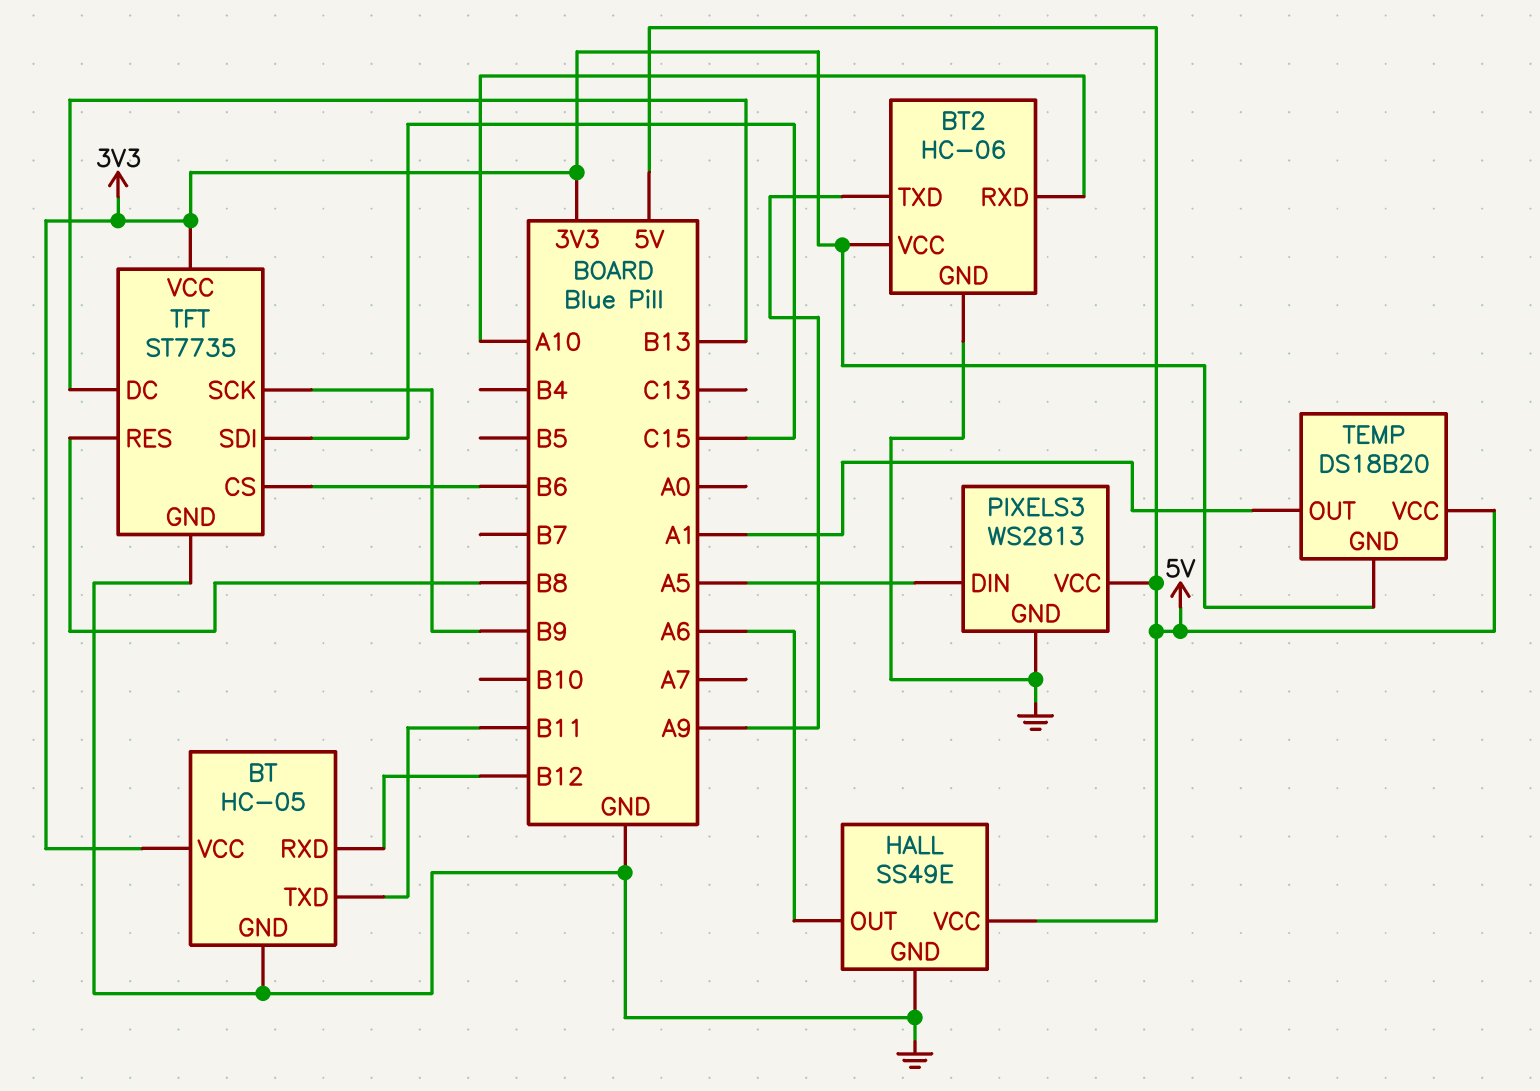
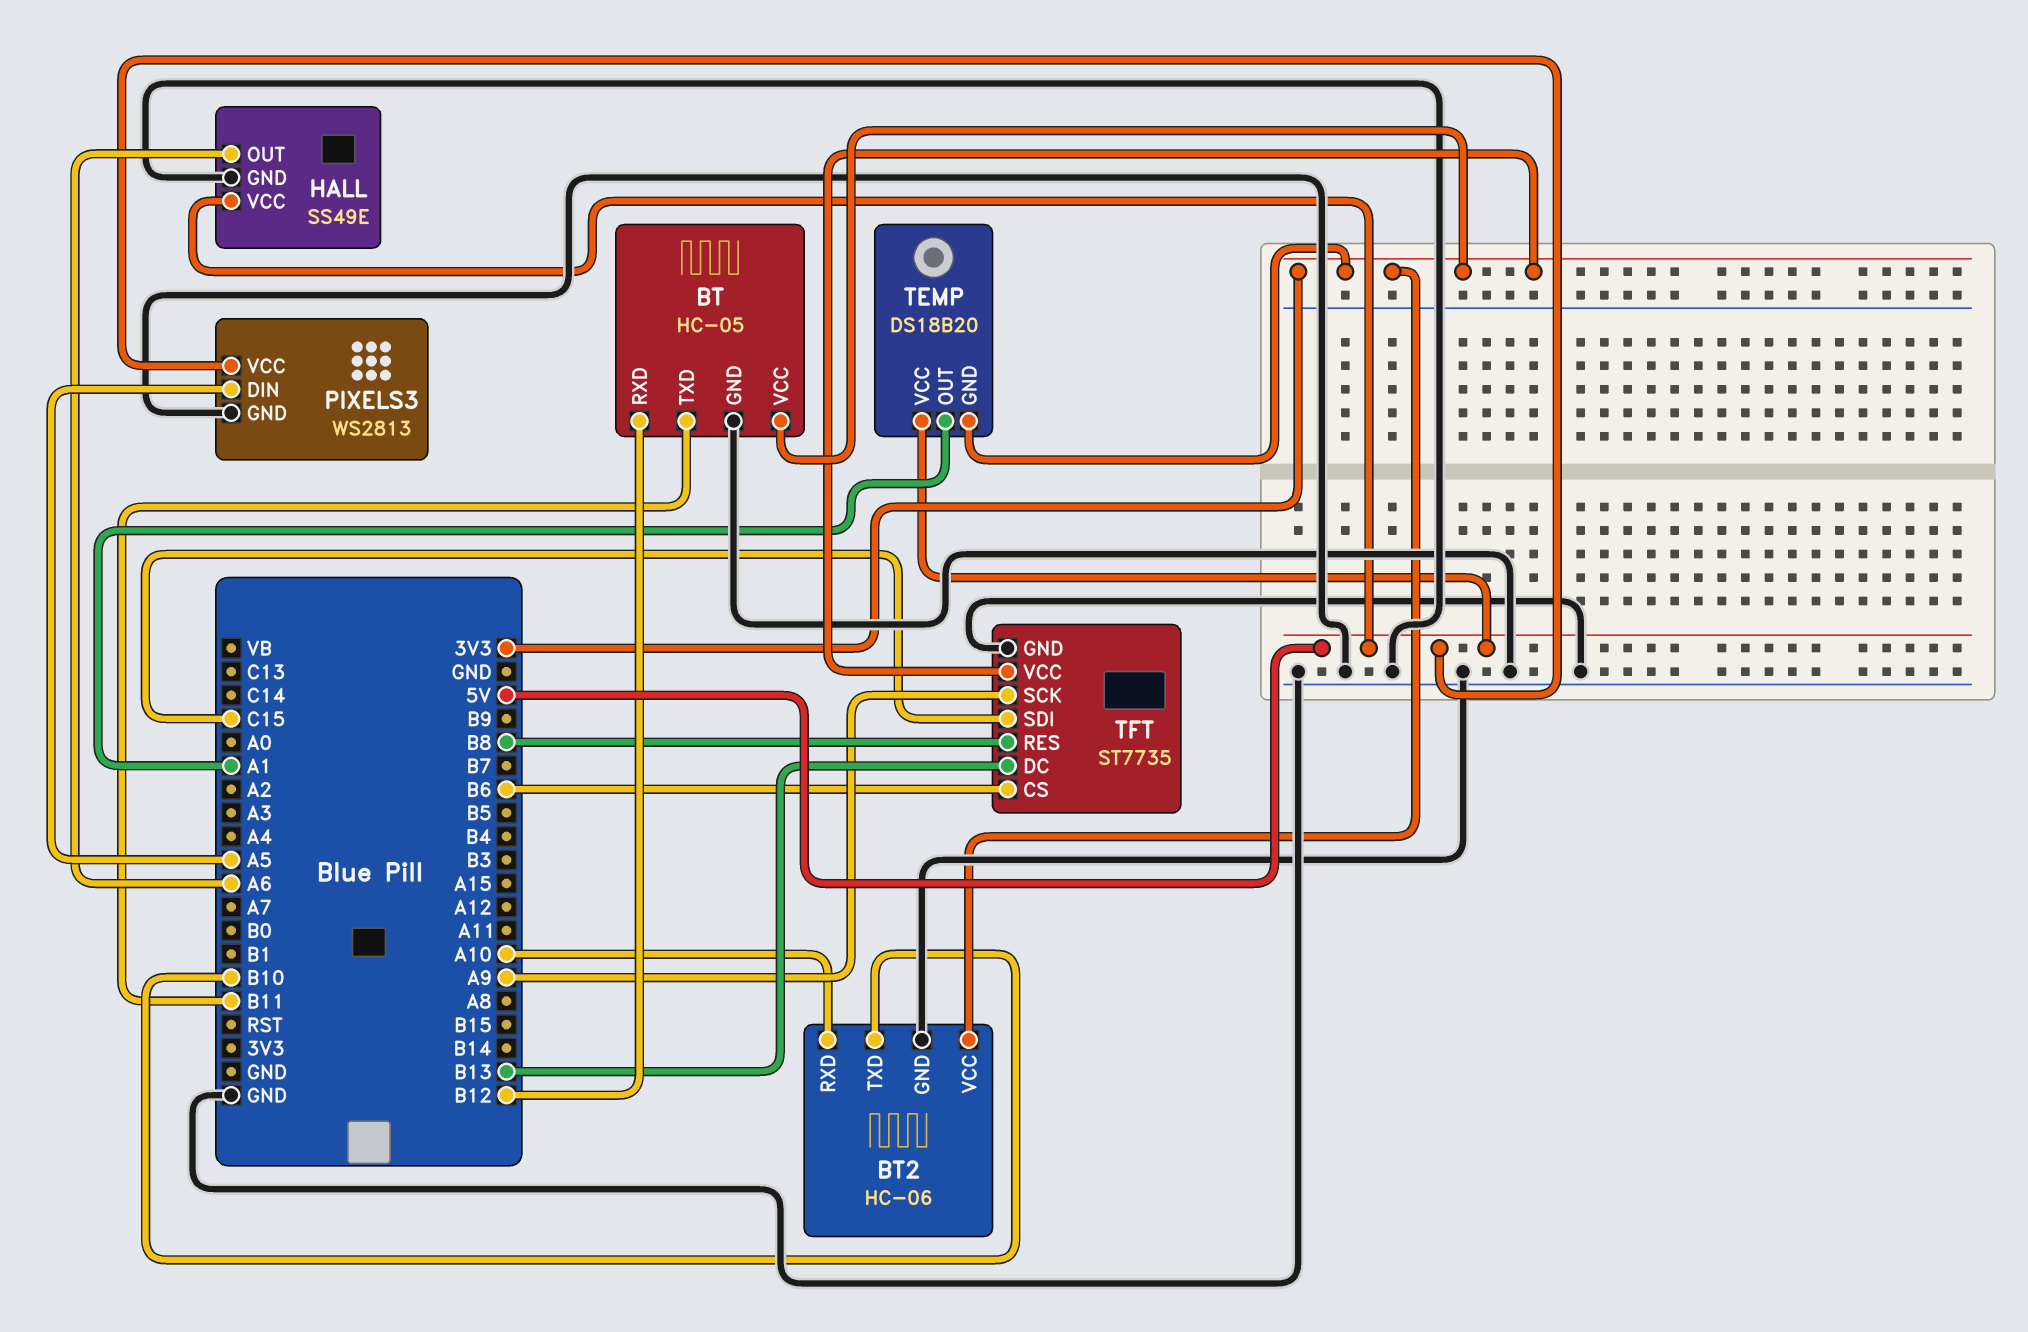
BT2 pin TXD: A9 -> B10
TFT pin SCK: B9 -> A9

